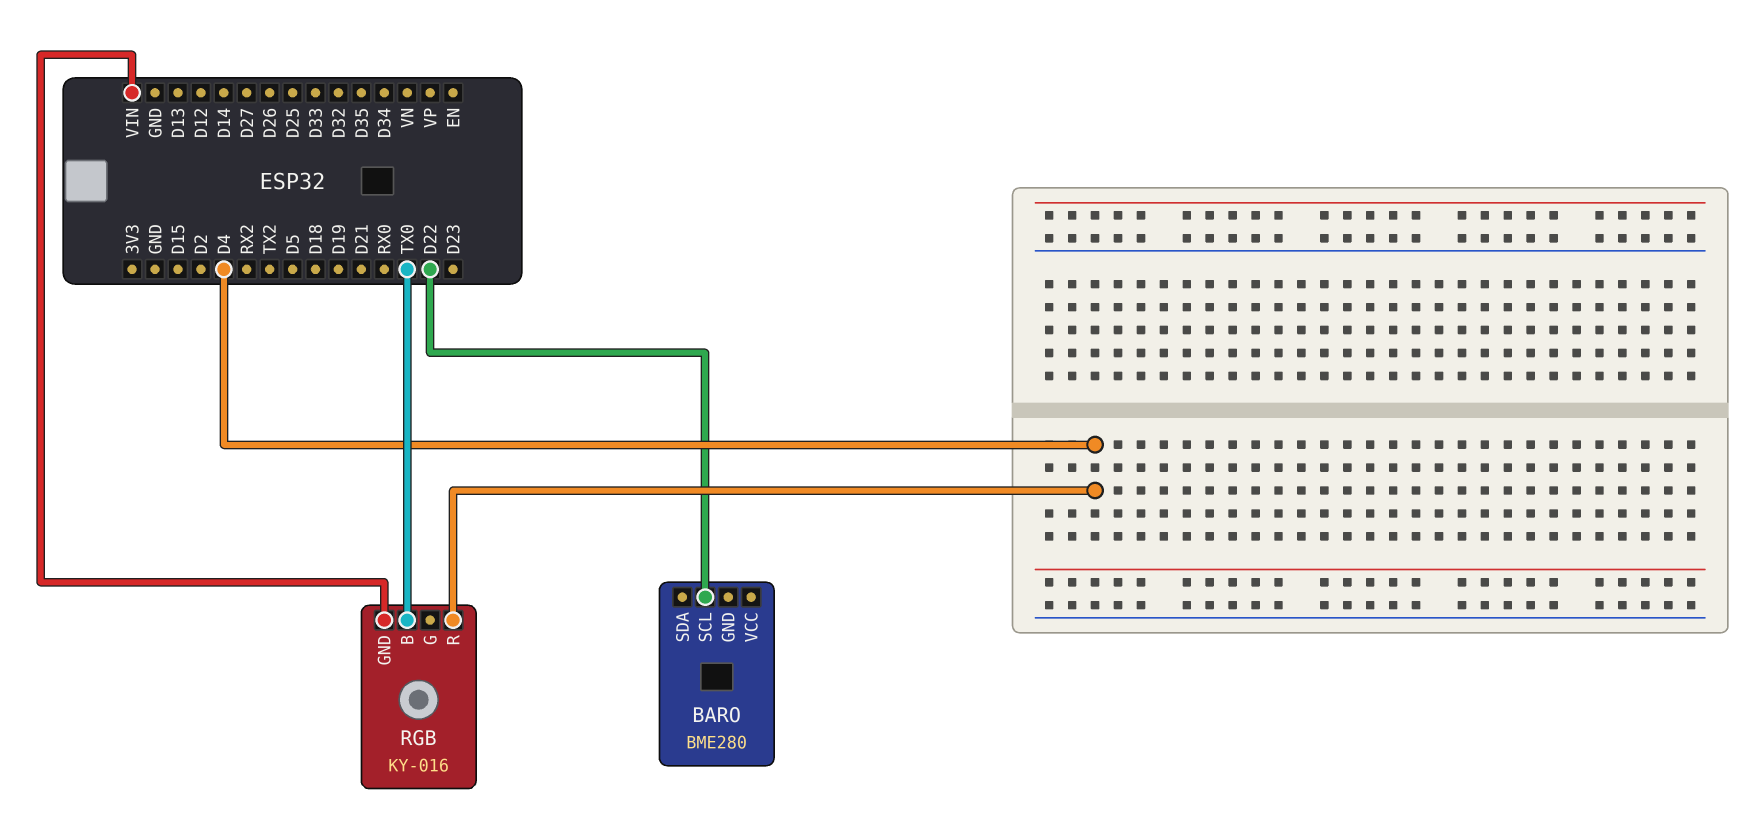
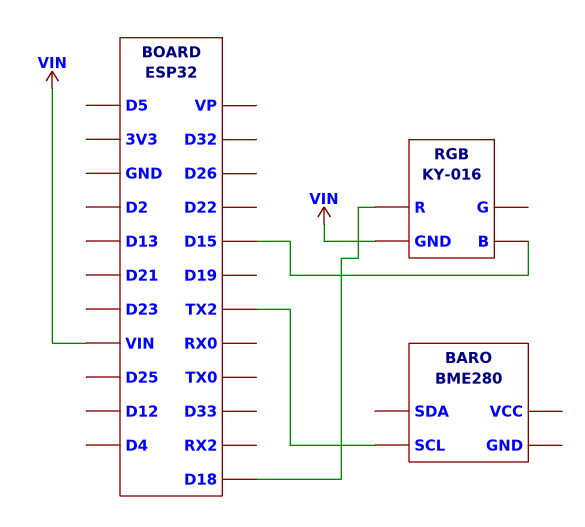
BARO pin SCL: D22 -> TX2
RGB pin B: TX0 -> D15
RGB pin R: D4 -> D18

